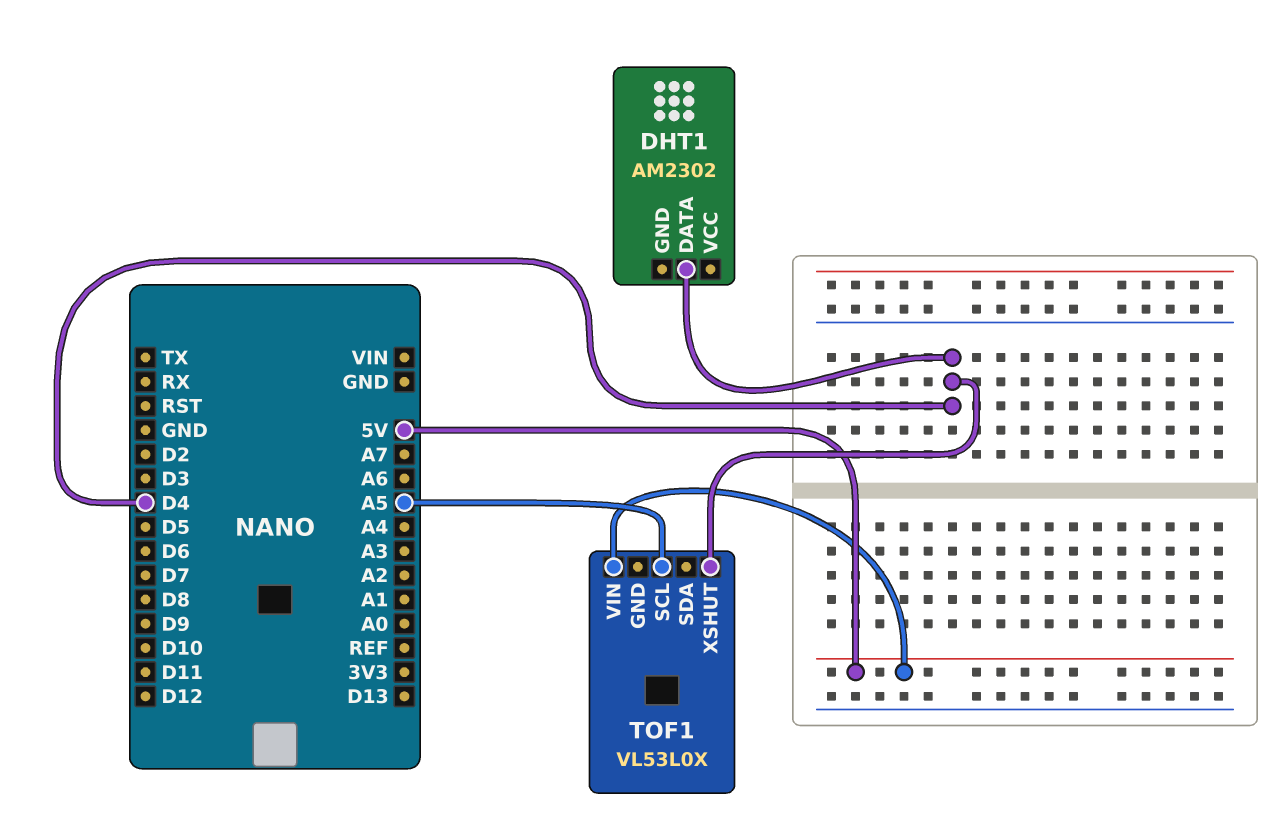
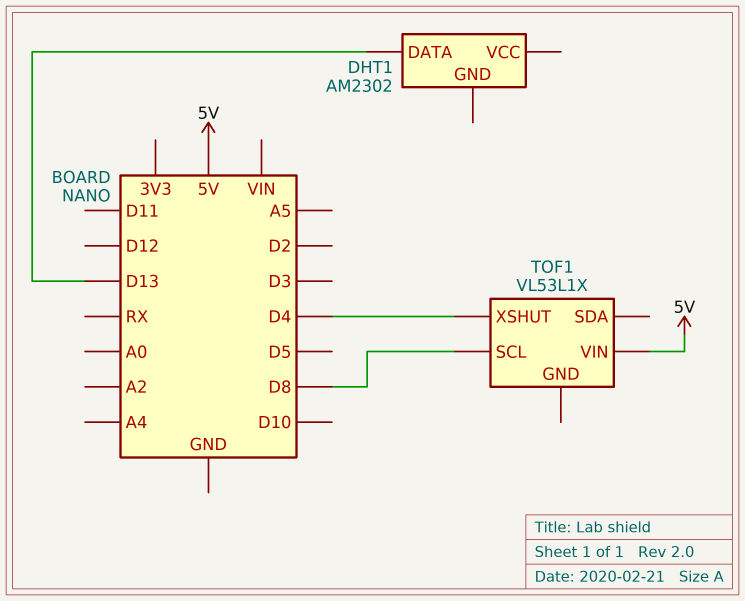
DHT1 pin DATA: D4 -> D13
TOF1: VL53L0X -> VL53L1X
TOF1 pin SCL: A5 -> D8

